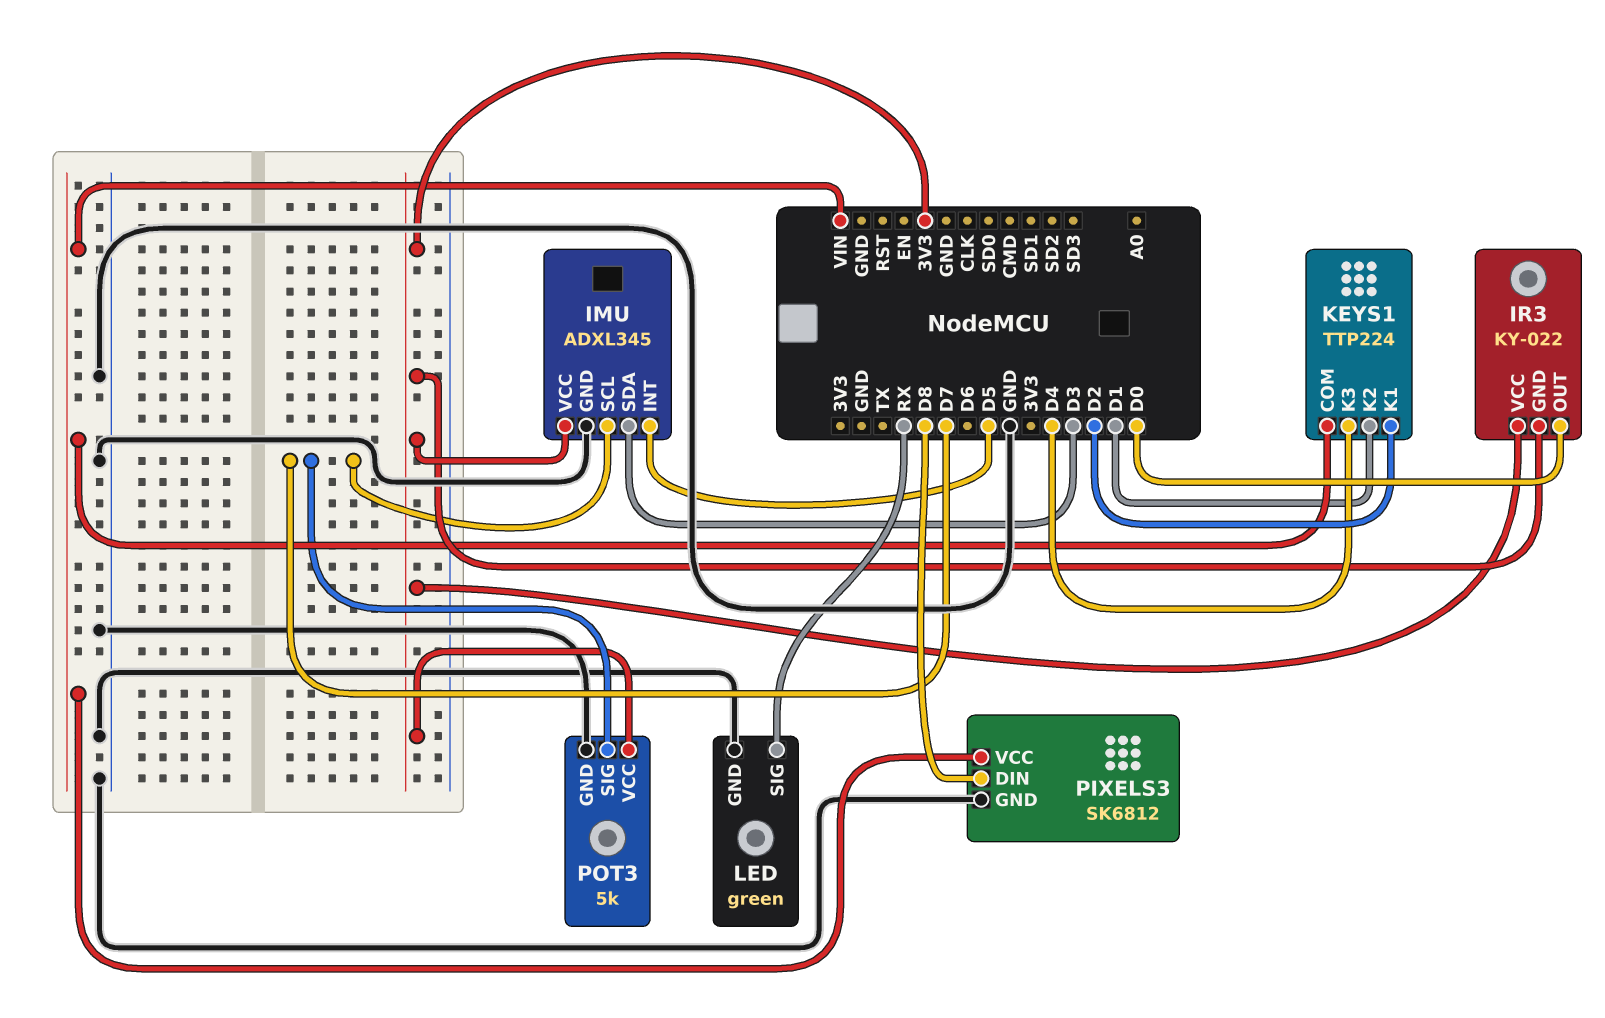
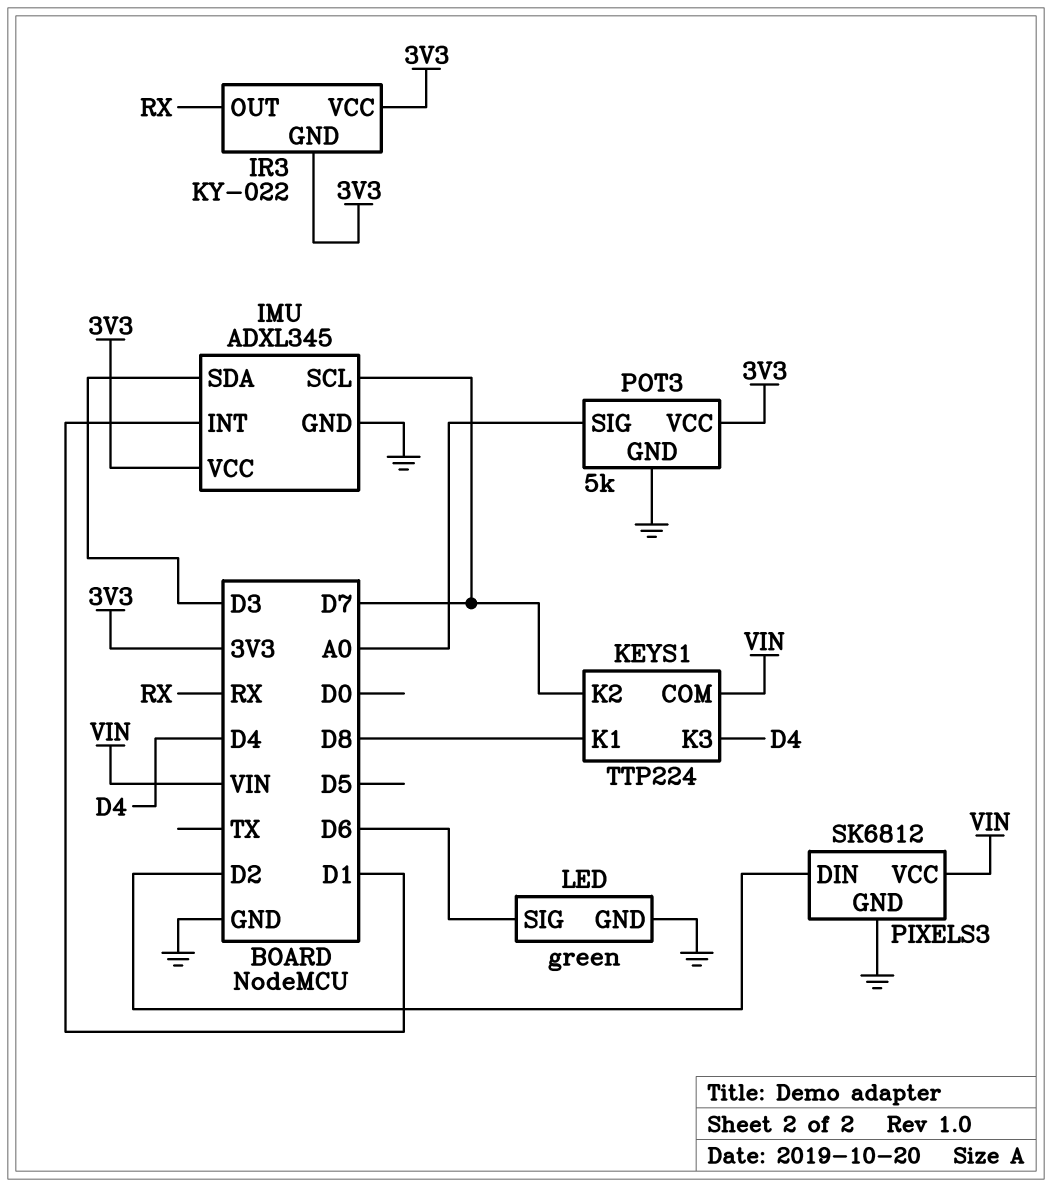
IMU pin INT: D5 -> D1
IR3 pin OUT: D0 -> RX
KEYS1 pin K1: D2 -> D8
KEYS1 pin K2: D1 -> D7
LED pin SIG: RX -> D6
PIXELS3 pin DIN: D8 -> D2
POT3 pin SIG: D7 -> A0

